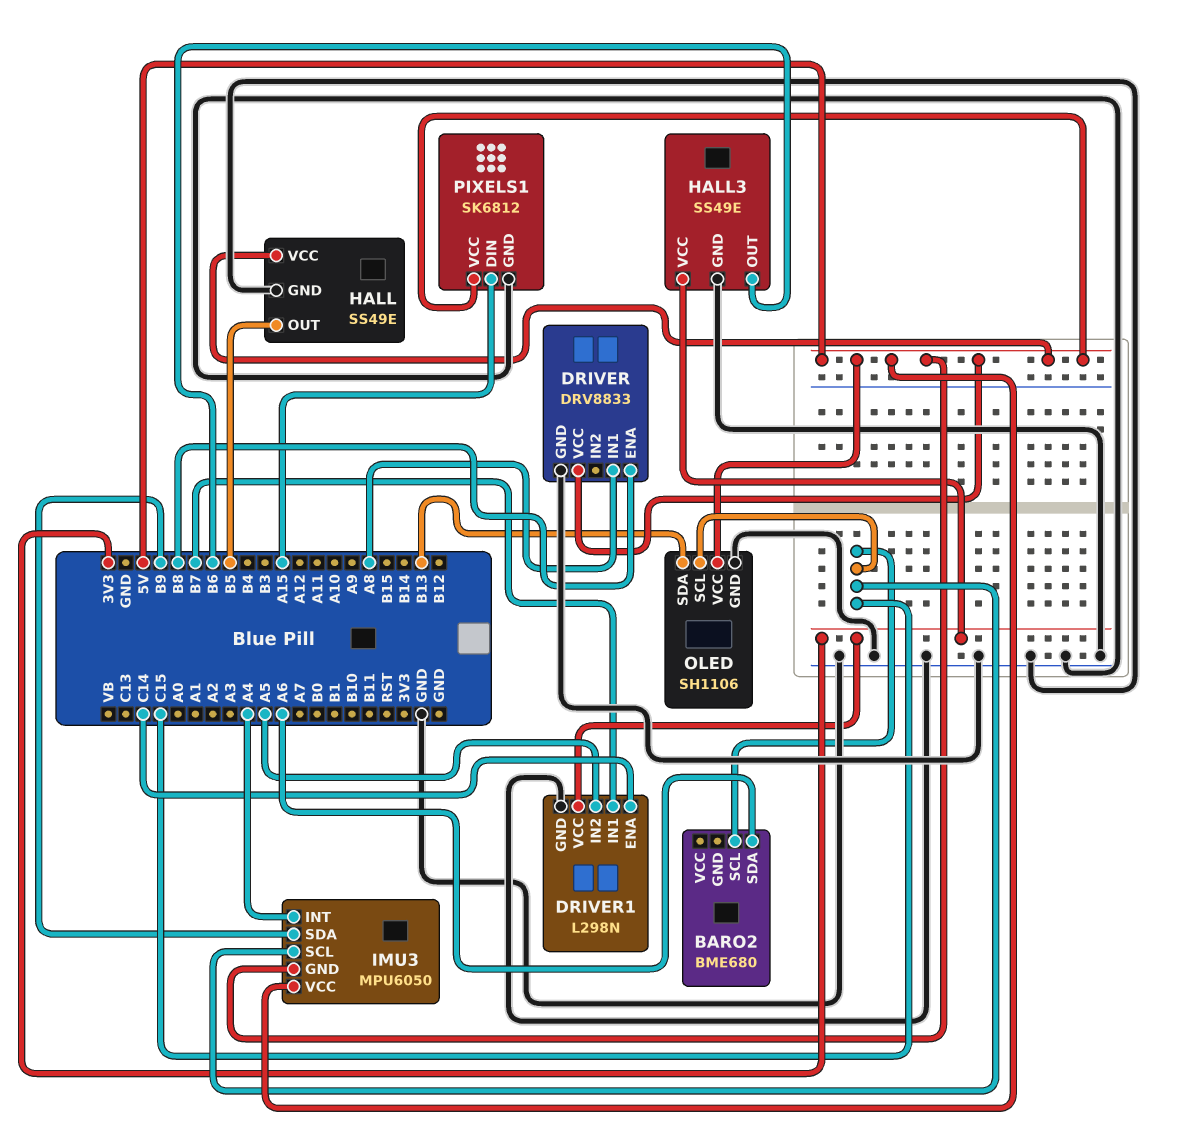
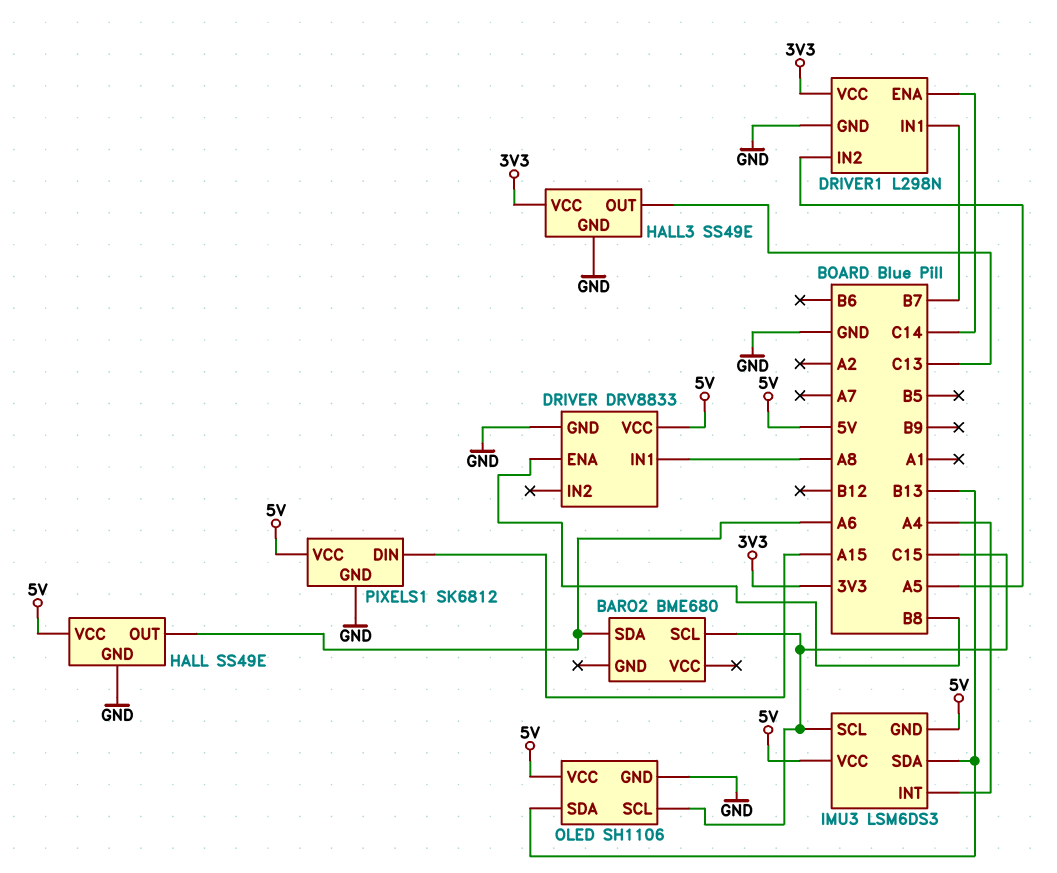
HALL pin OUT: B5 -> A6
HALL3 pin OUT: B6 -> C13
IMU3: MPU6050 -> LSM6DS3
IMU3 pin SDA: B9 -> B13

